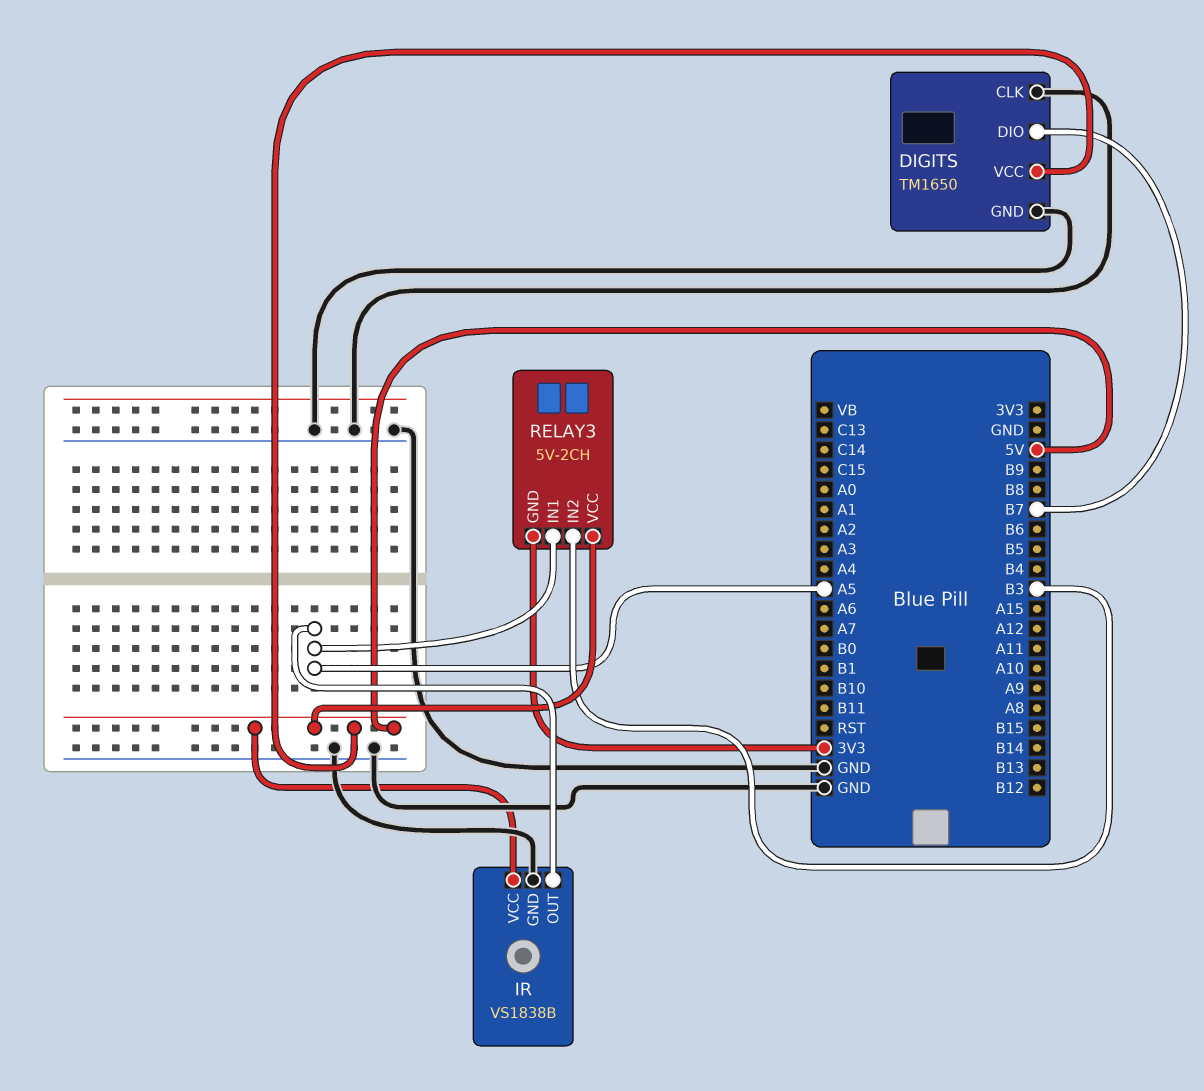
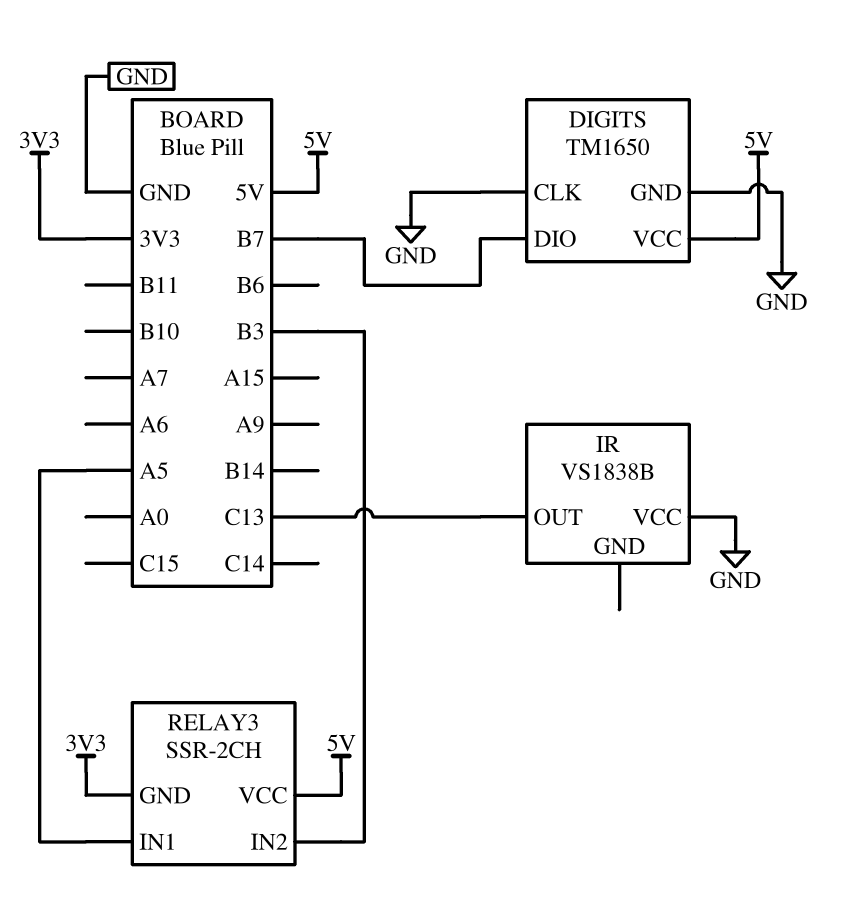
IR pin GND: GND -> none
IR pin OUT: A5 -> C13
IR pin VCC: 5V -> GND
RELAY3: 5V-2CH -> SSR-2CH

